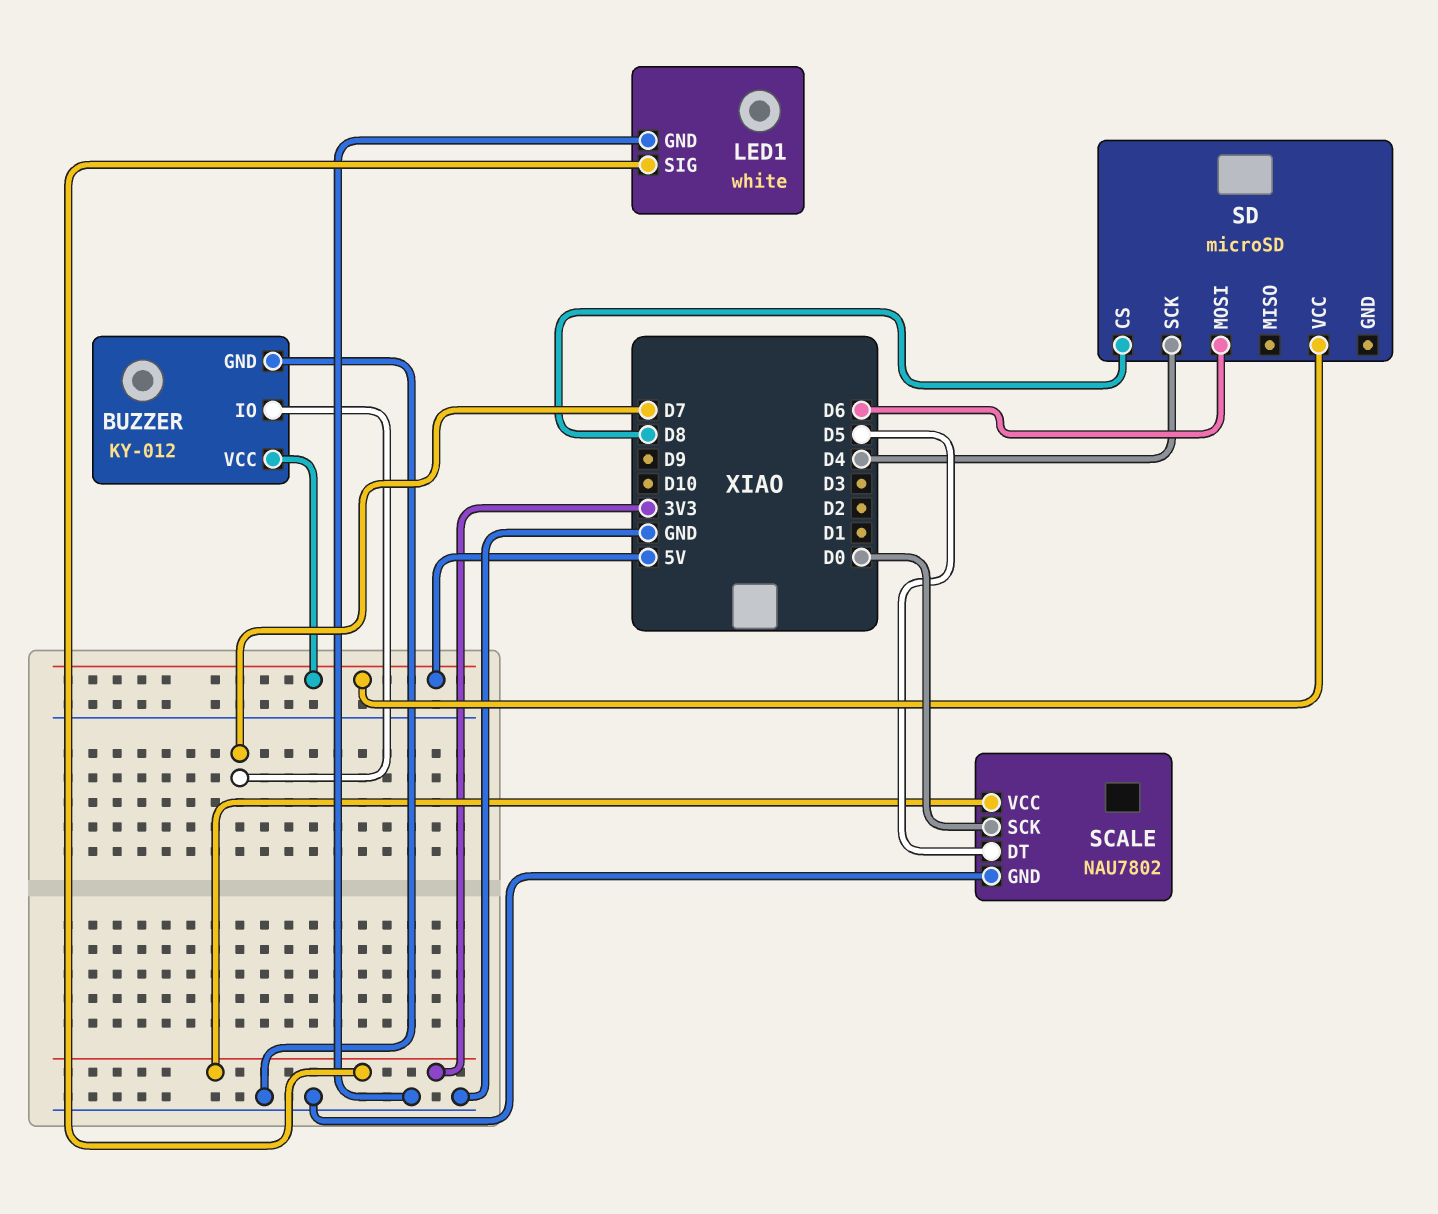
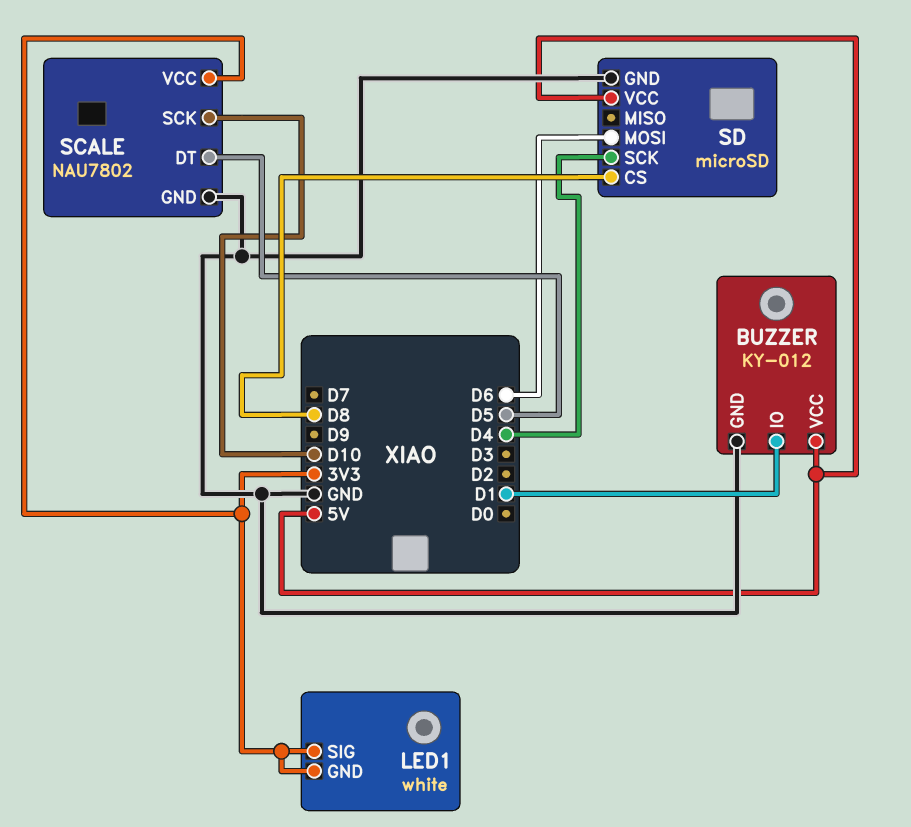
BUZZER pin IO: D7 -> D1
LED1 pin GND: GND -> 3V3
SCALE pin SCK: D0 -> D10
SD pin GND: none -> GND

